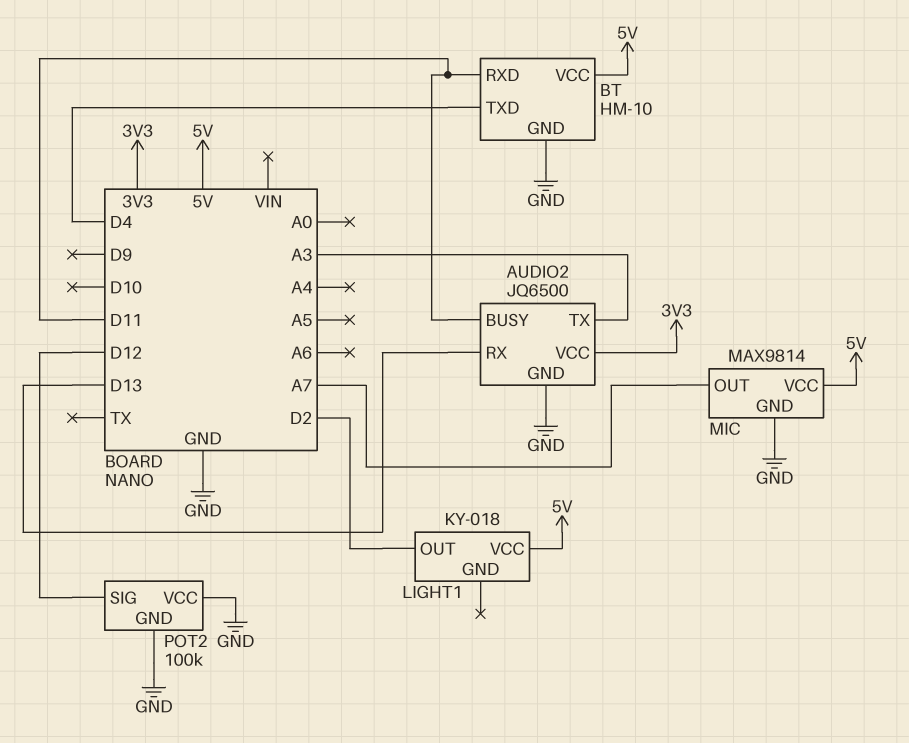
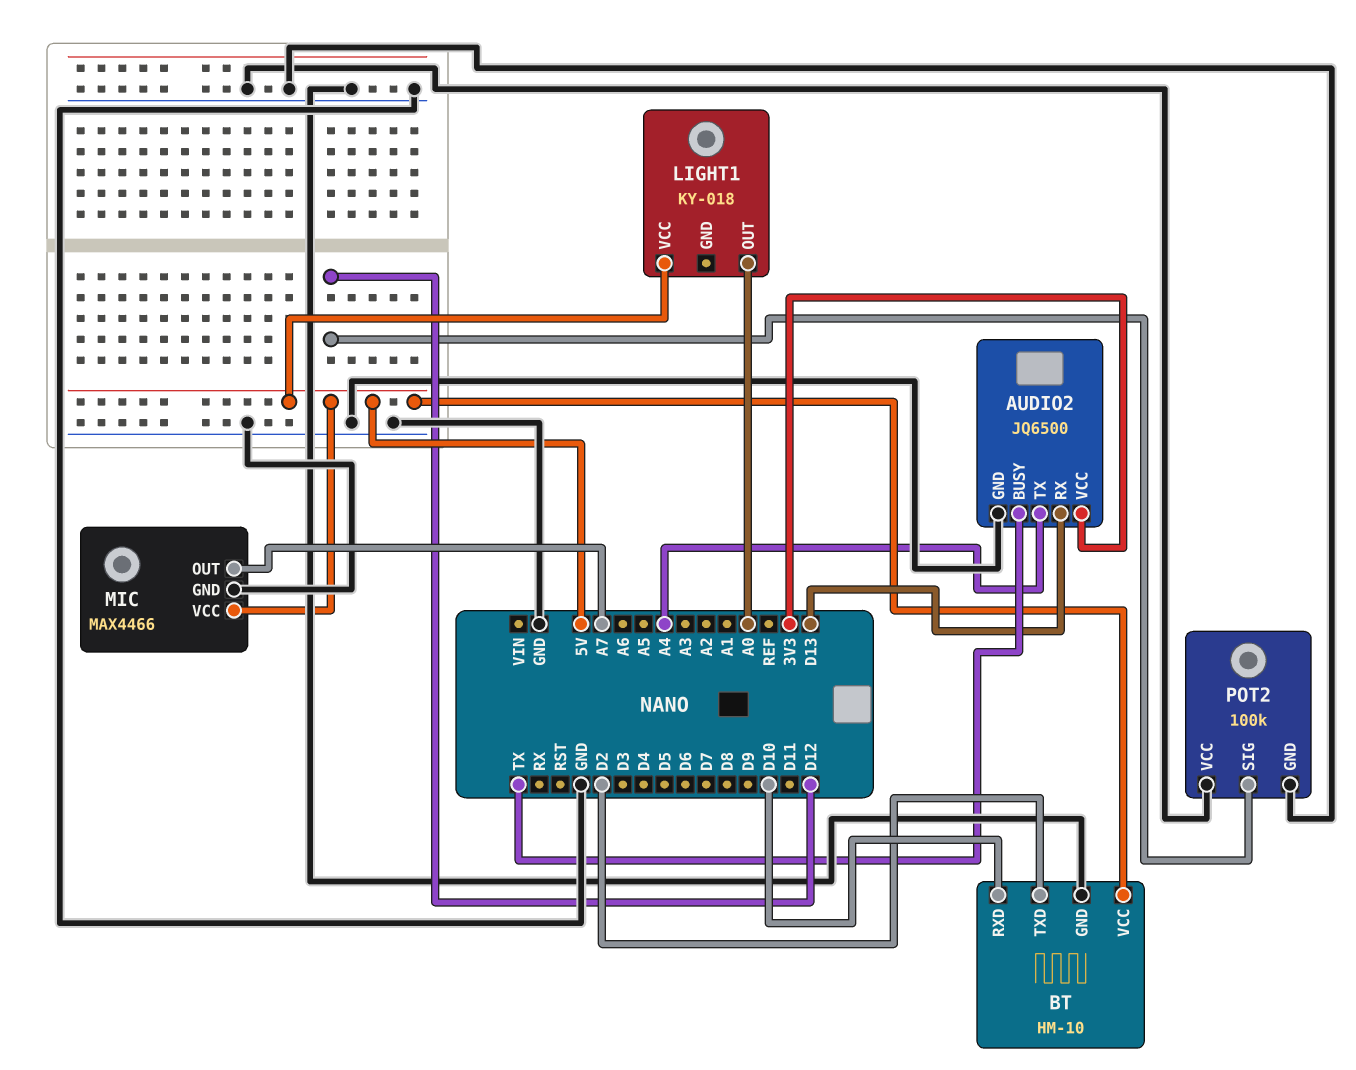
AUDIO2 pin BUSY: D11 -> TX
AUDIO2 pin TX: A3 -> A4
BT pin RXD: D11 -> D10
BT pin TXD: D4 -> D2
LIGHT1 pin OUT: D2 -> A0
MIC: MAX9814 -> MAX4466

